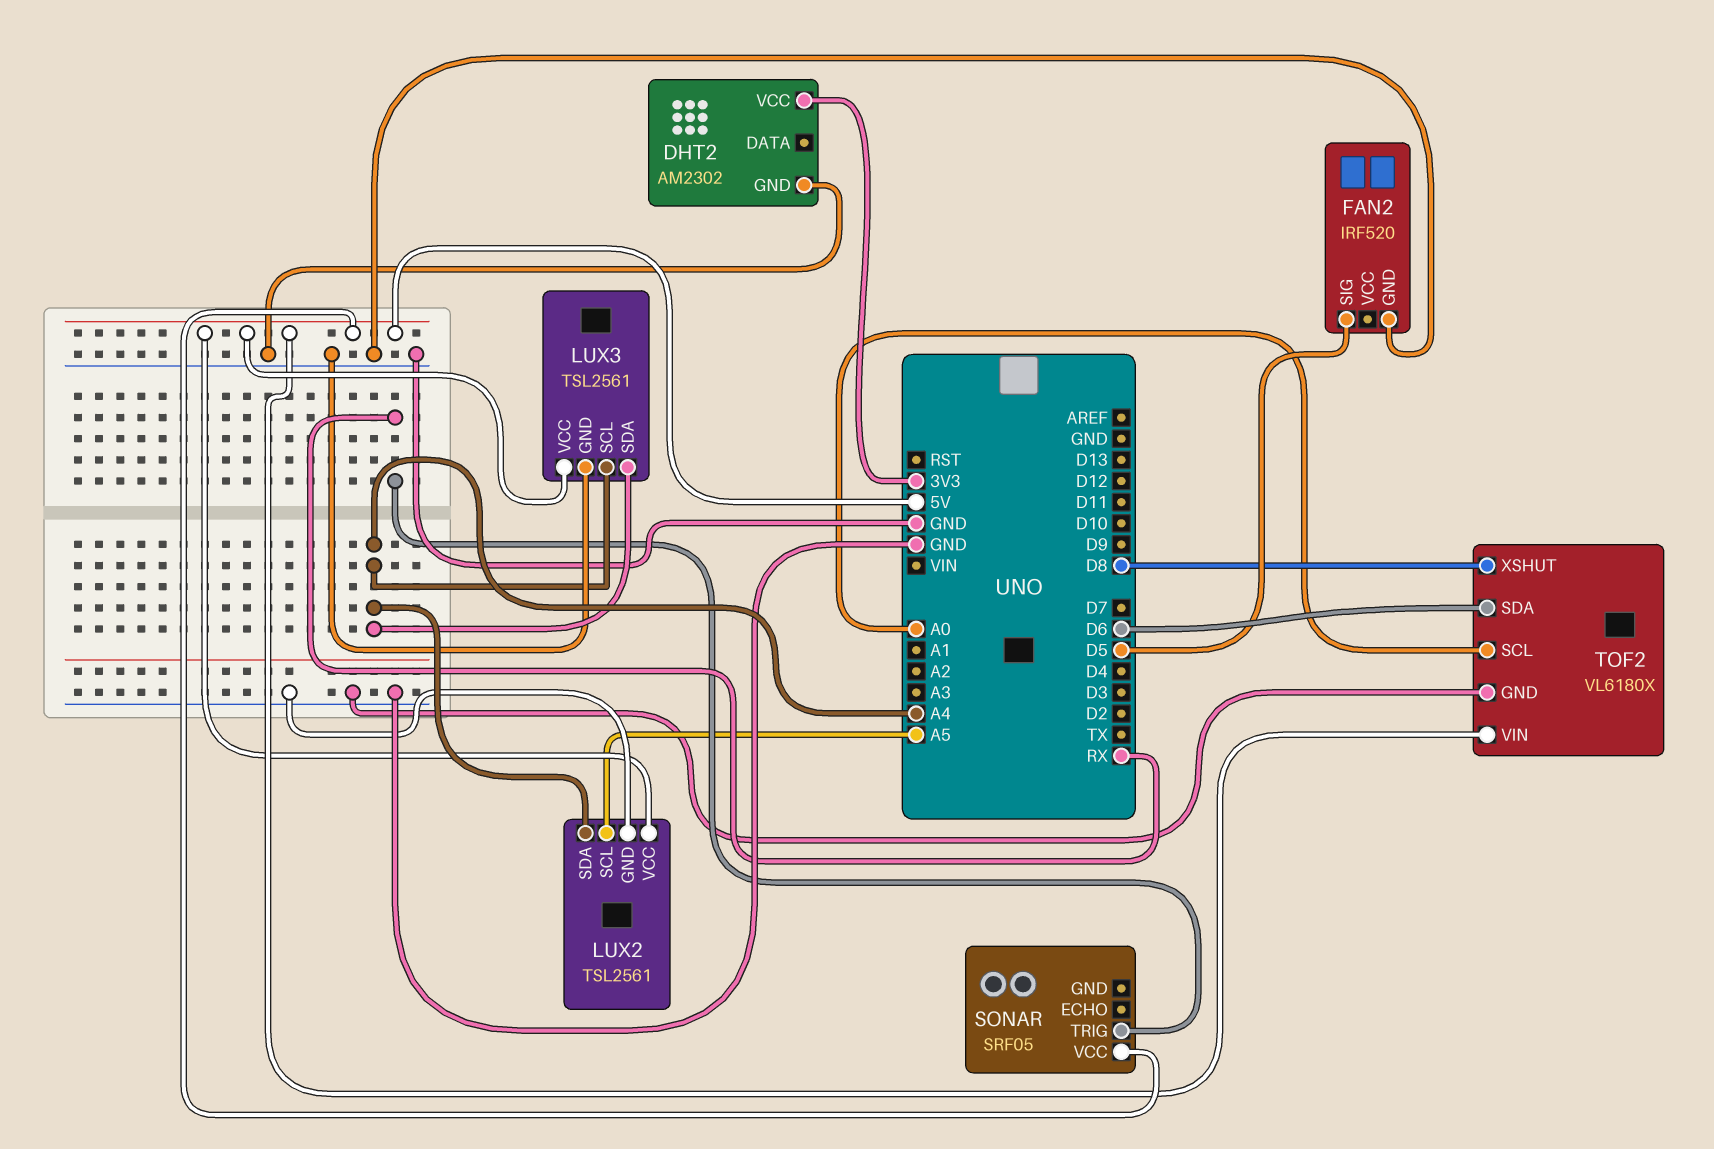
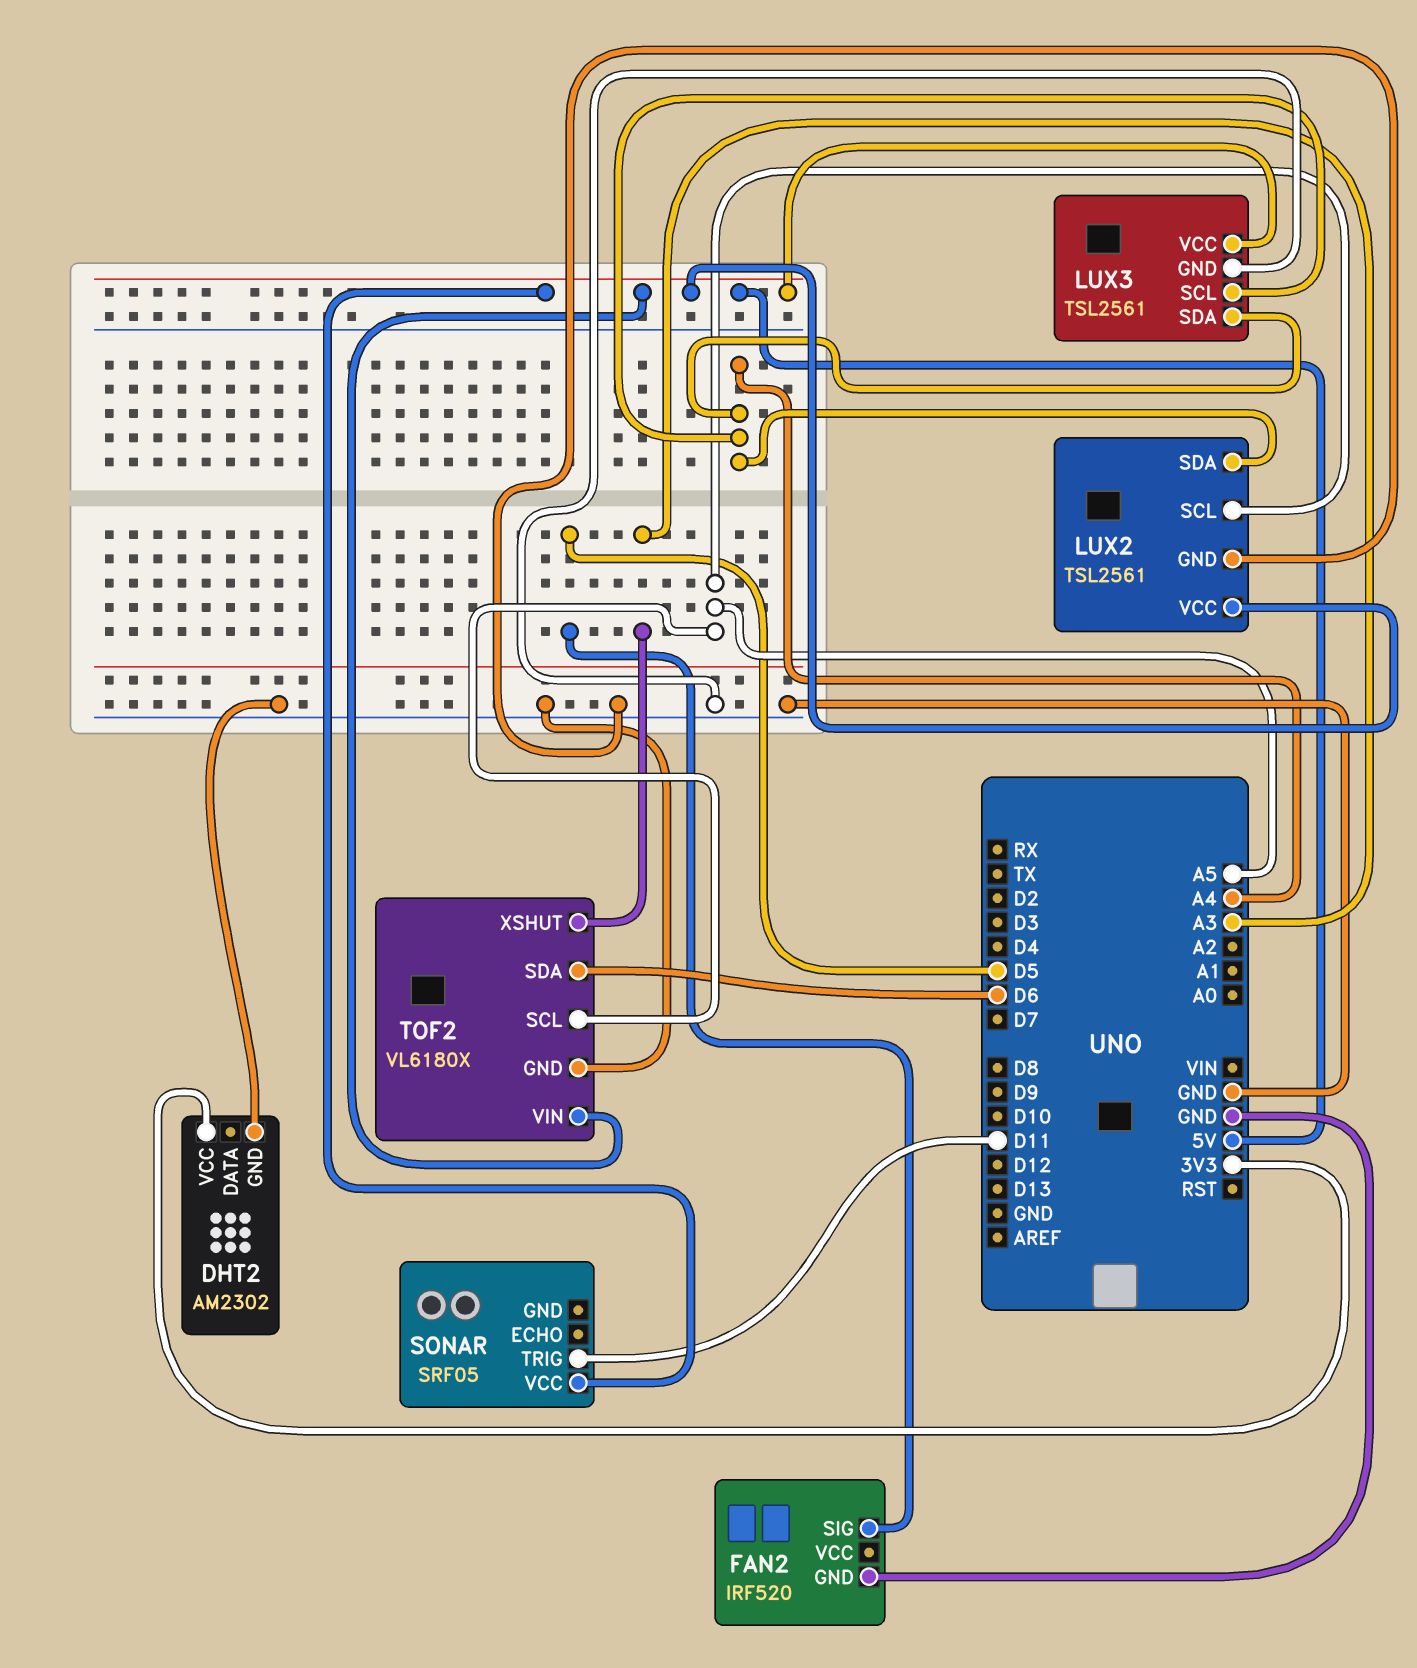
SONAR pin TRIG: RX -> D11
TOF2 pin SCL: A0 -> A5
TOF2 pin XSHUT: D8 -> A3

